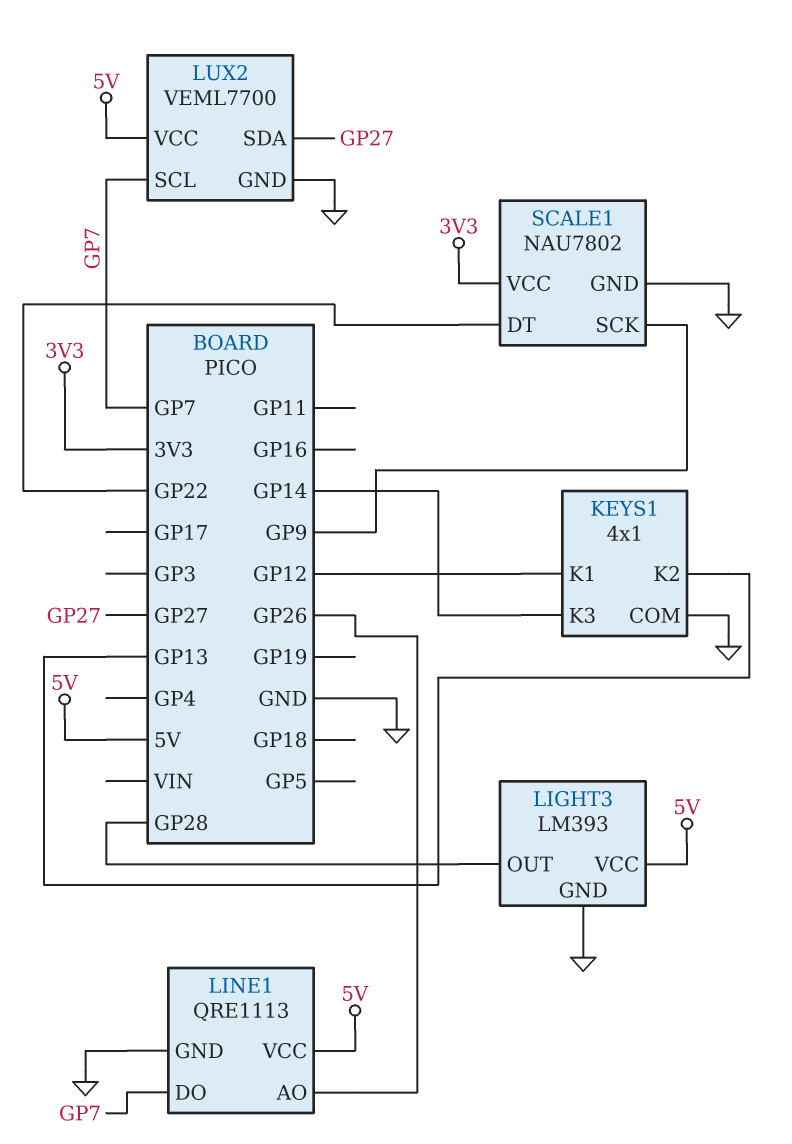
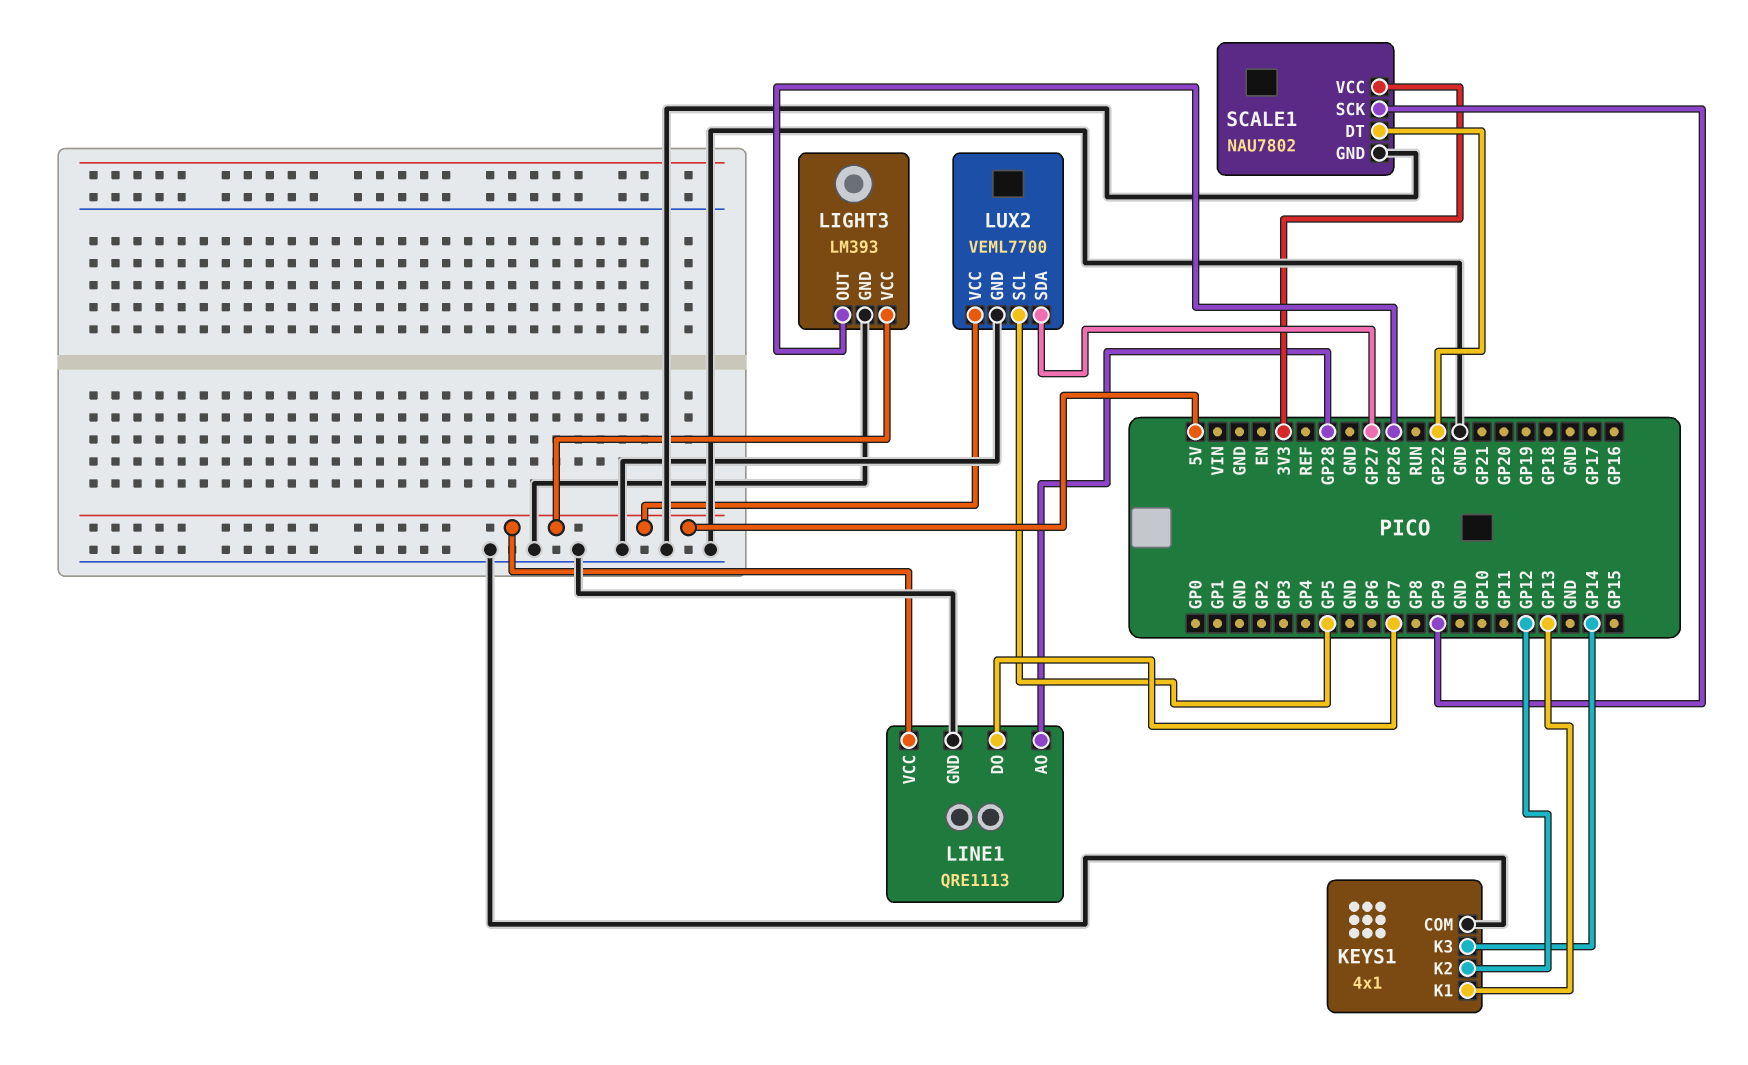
KEYS1 pin K1: GP12 -> GP13
KEYS1 pin K2: GP13 -> GP12
LIGHT3 pin OUT: GP28 -> GP26
LINE1 pin AO: GP26 -> GP28
LUX2 pin SCL: GP7 -> GP5

